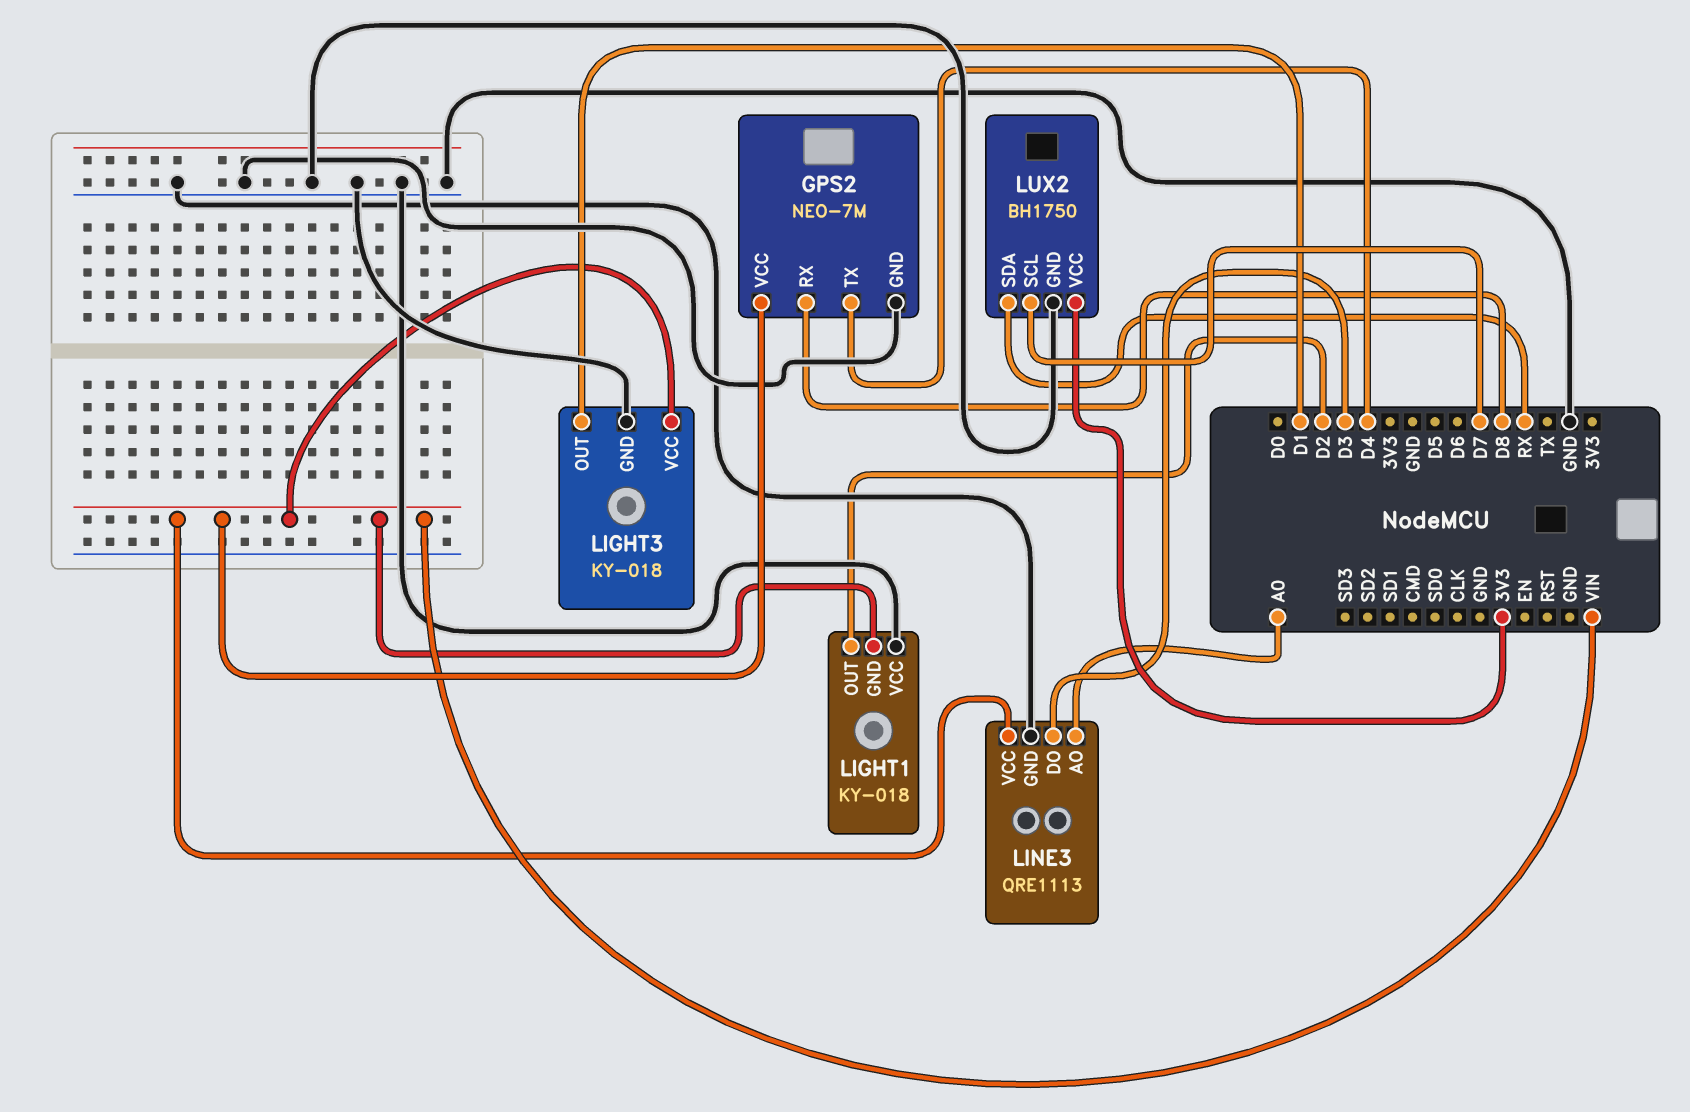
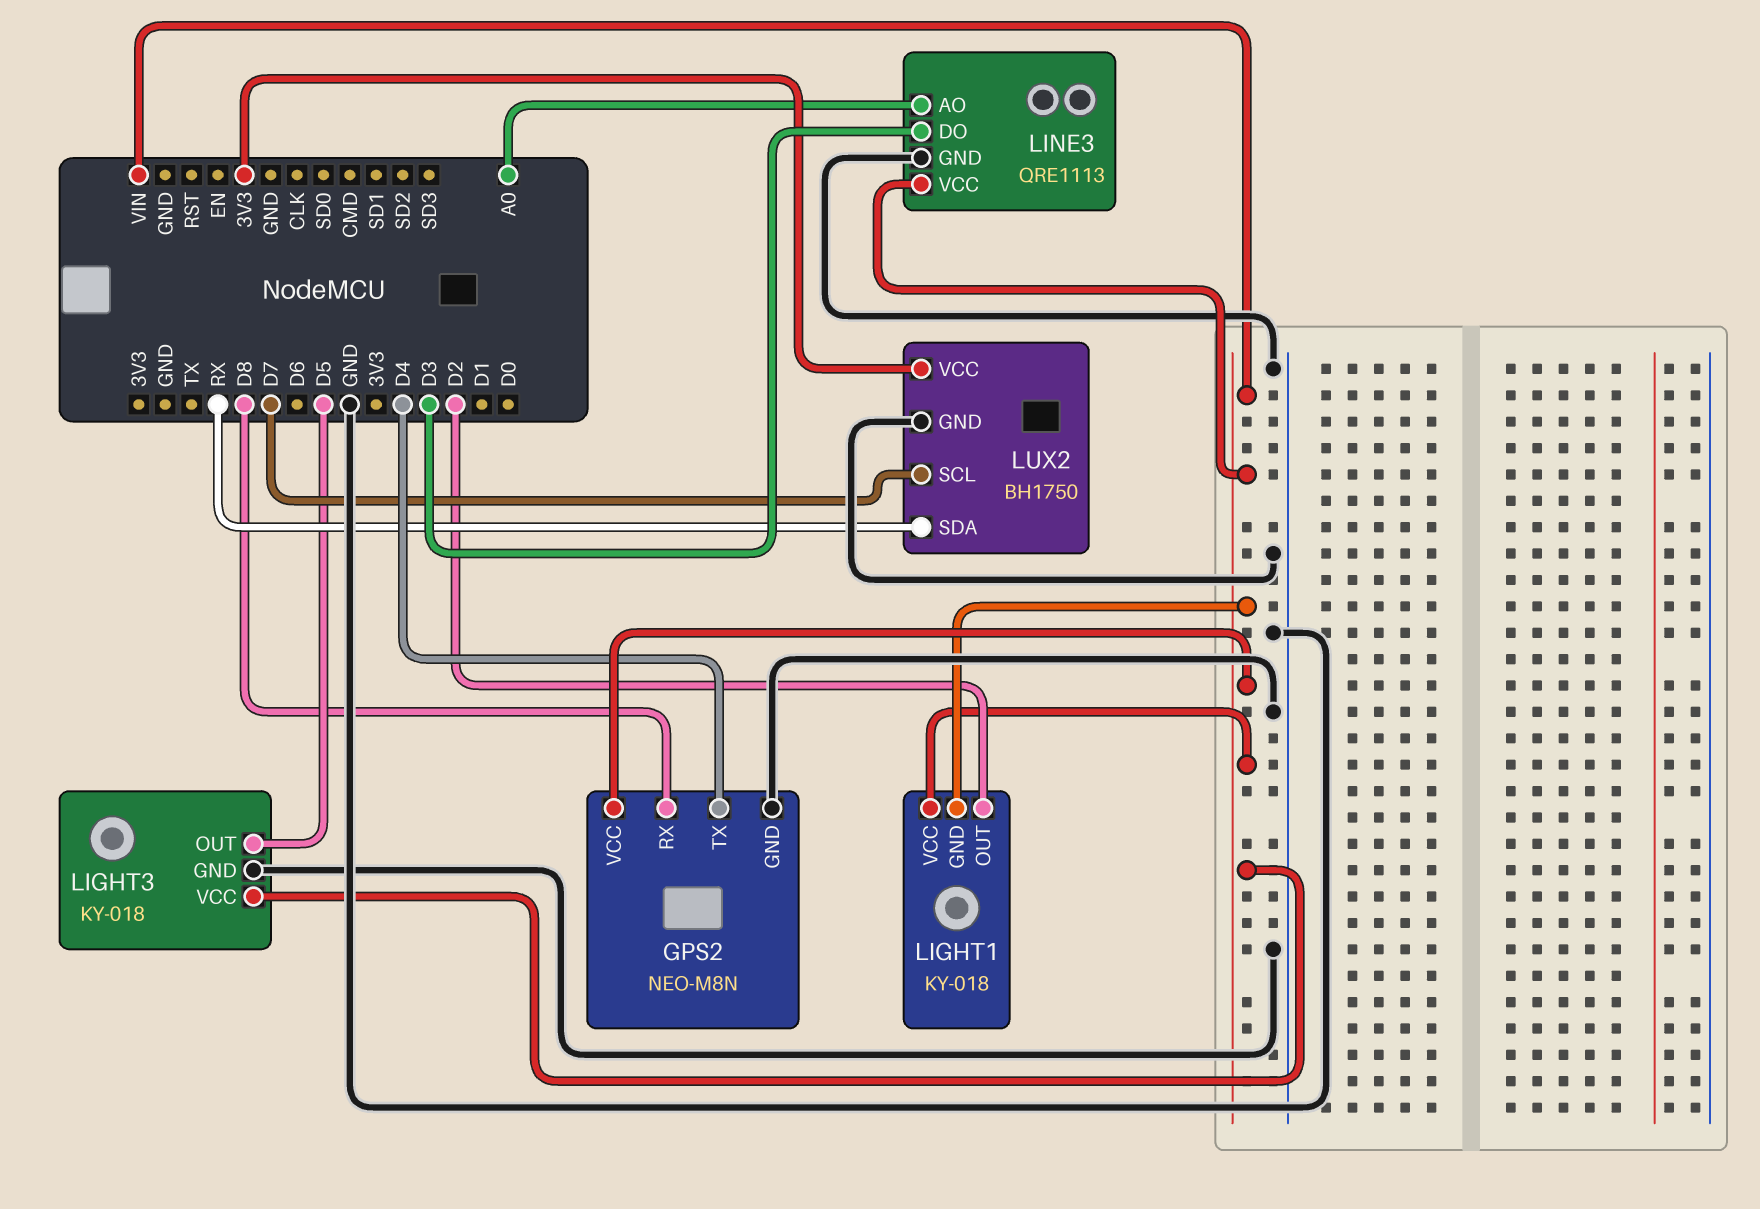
GPS2: NEO-7M -> NEO-M8N
LIGHT1 pin VCC: GND -> VIN
LIGHT3 pin OUT: D1 -> D5

